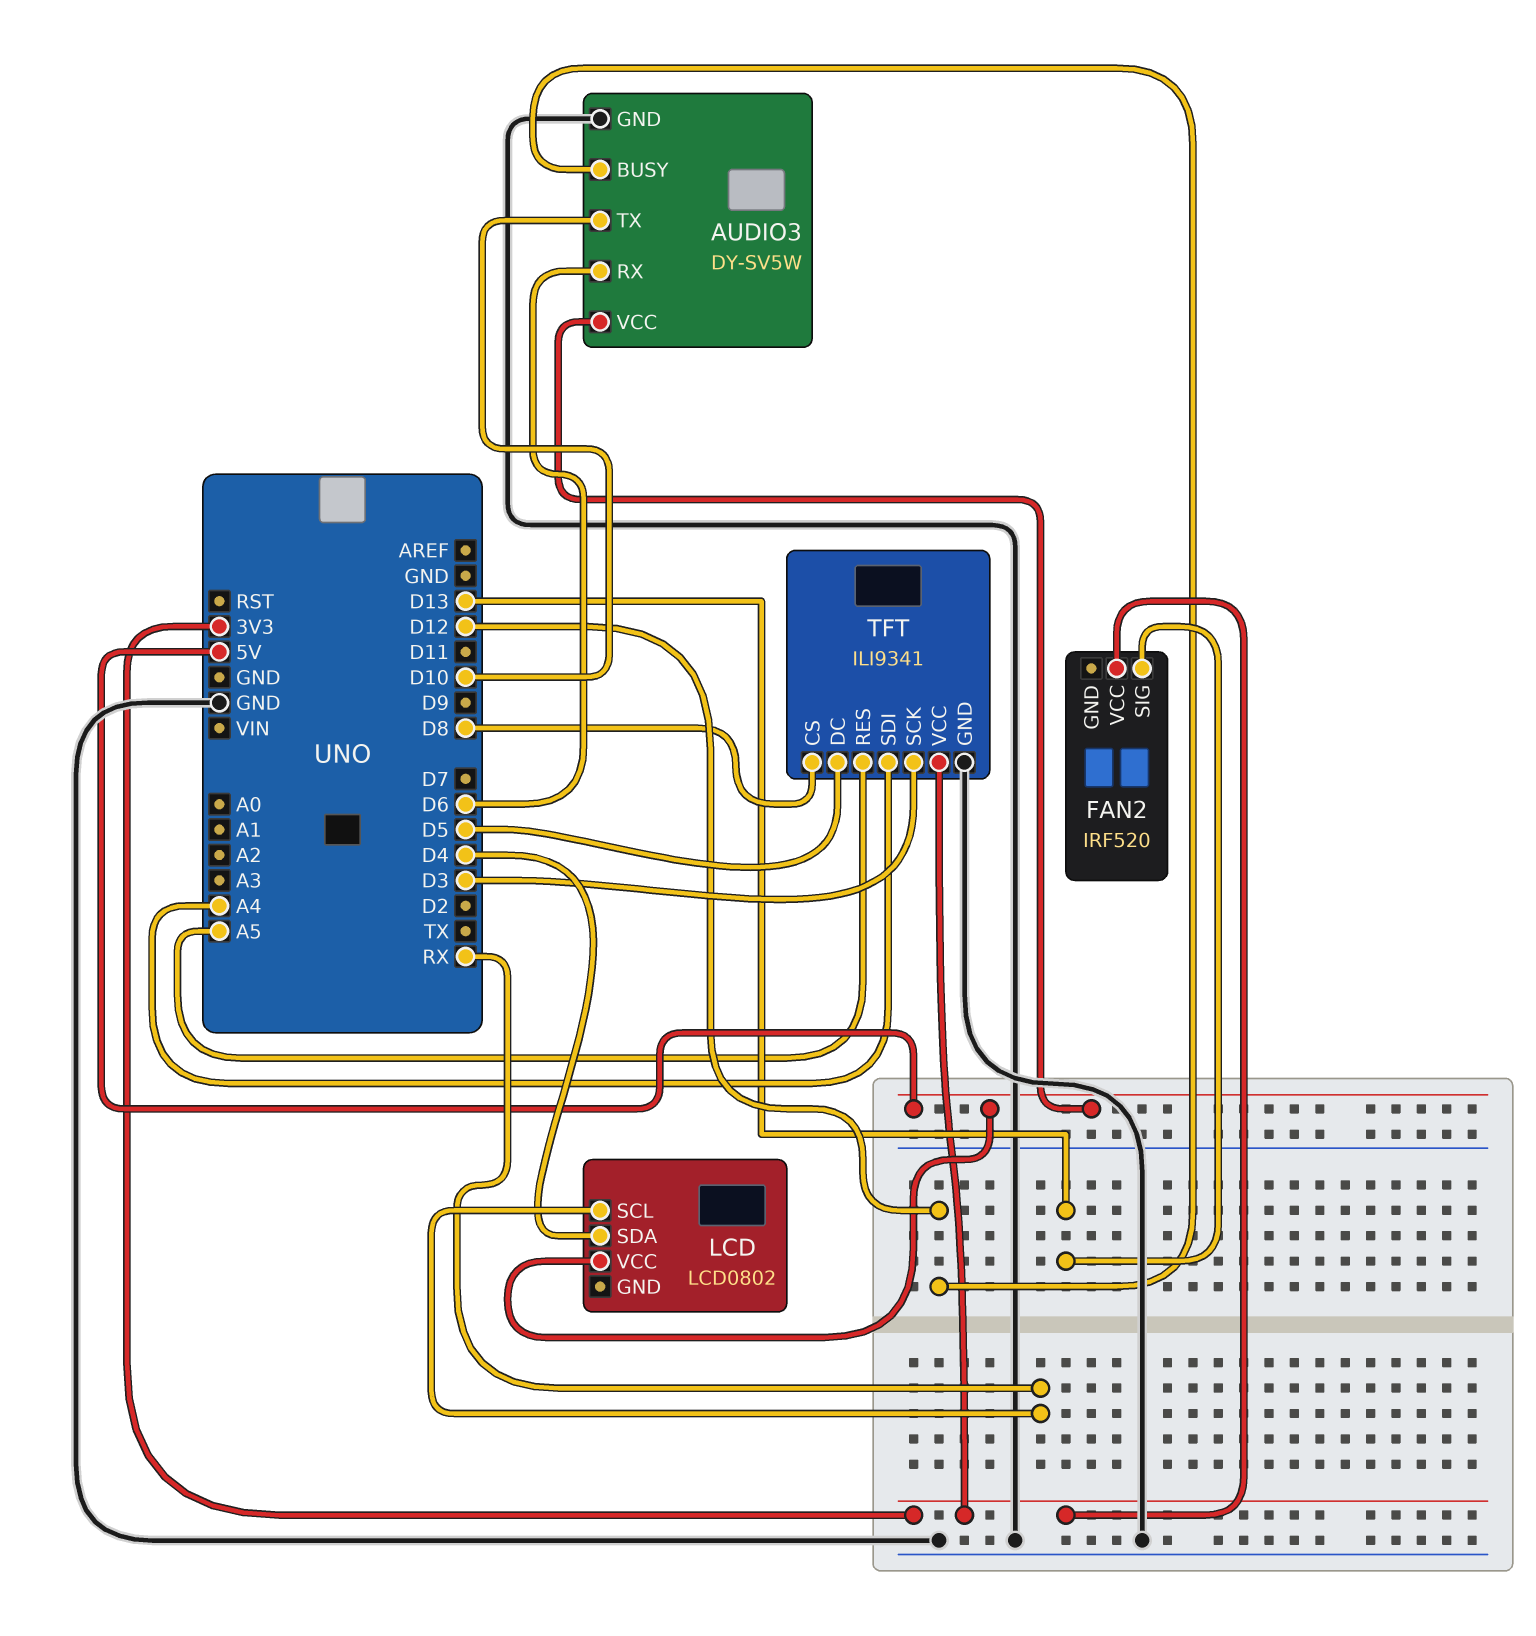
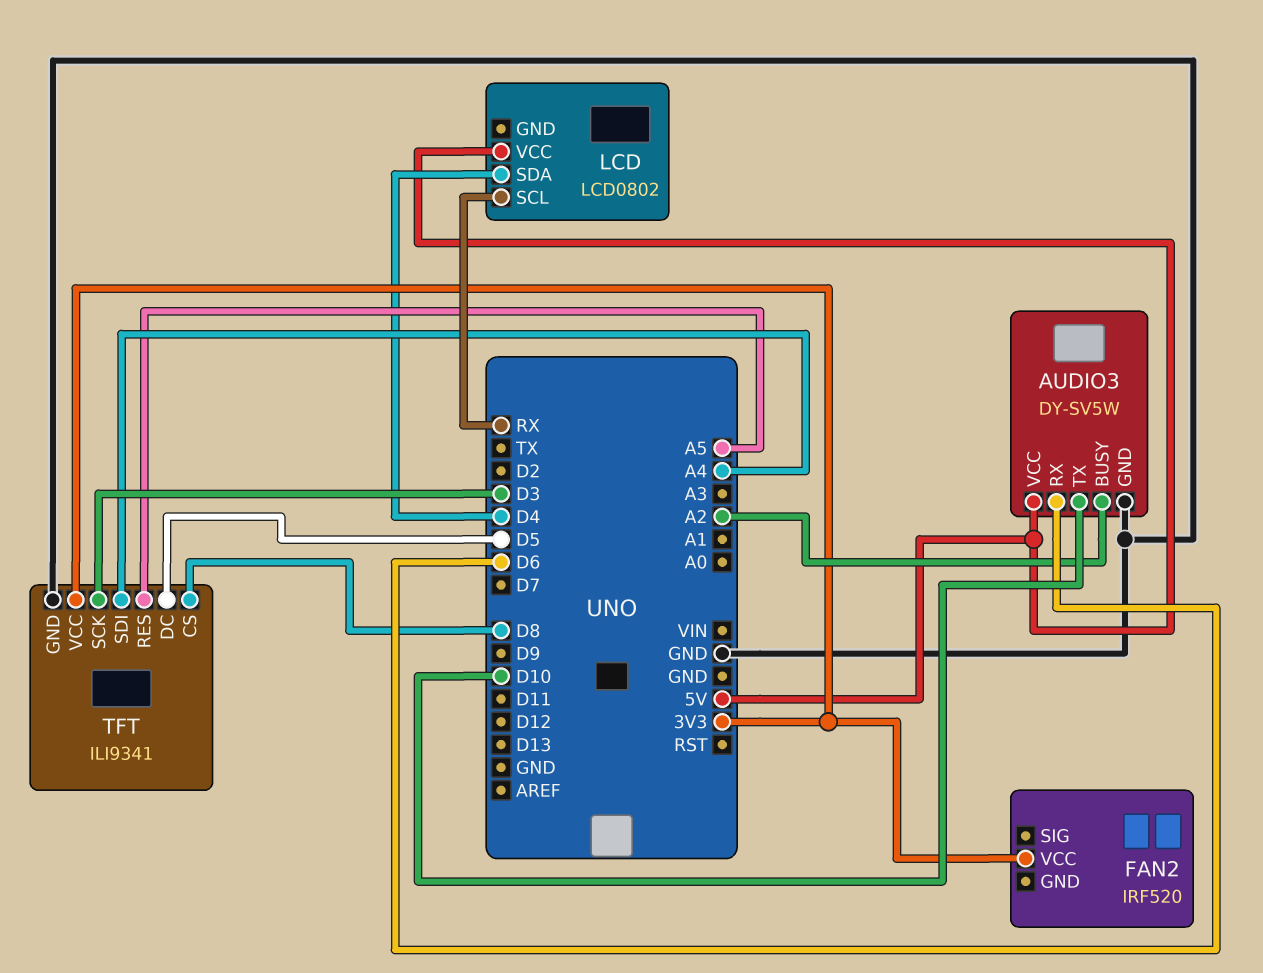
AUDIO3 pin BUSY: D12 -> A2
FAN2 pin SIG: D13 -> none

